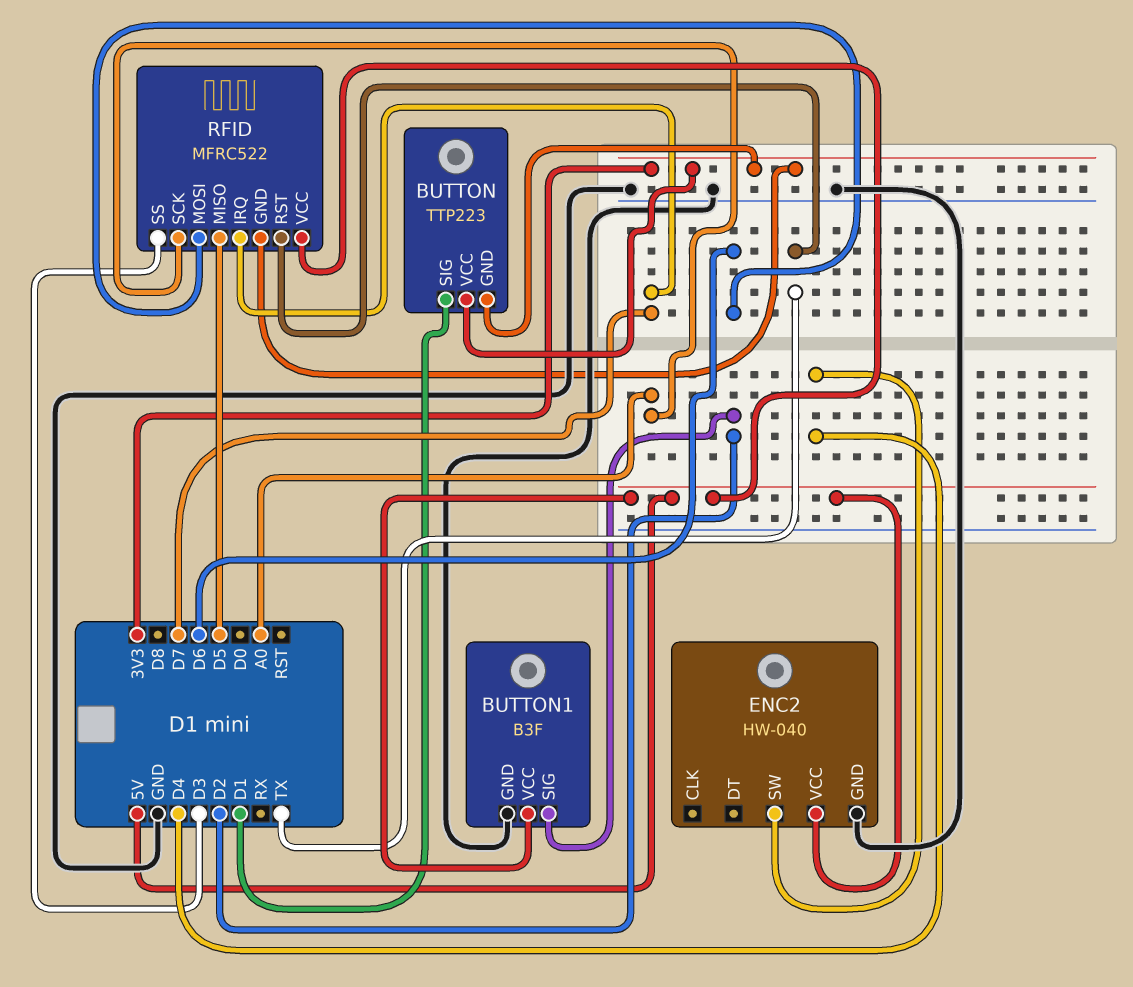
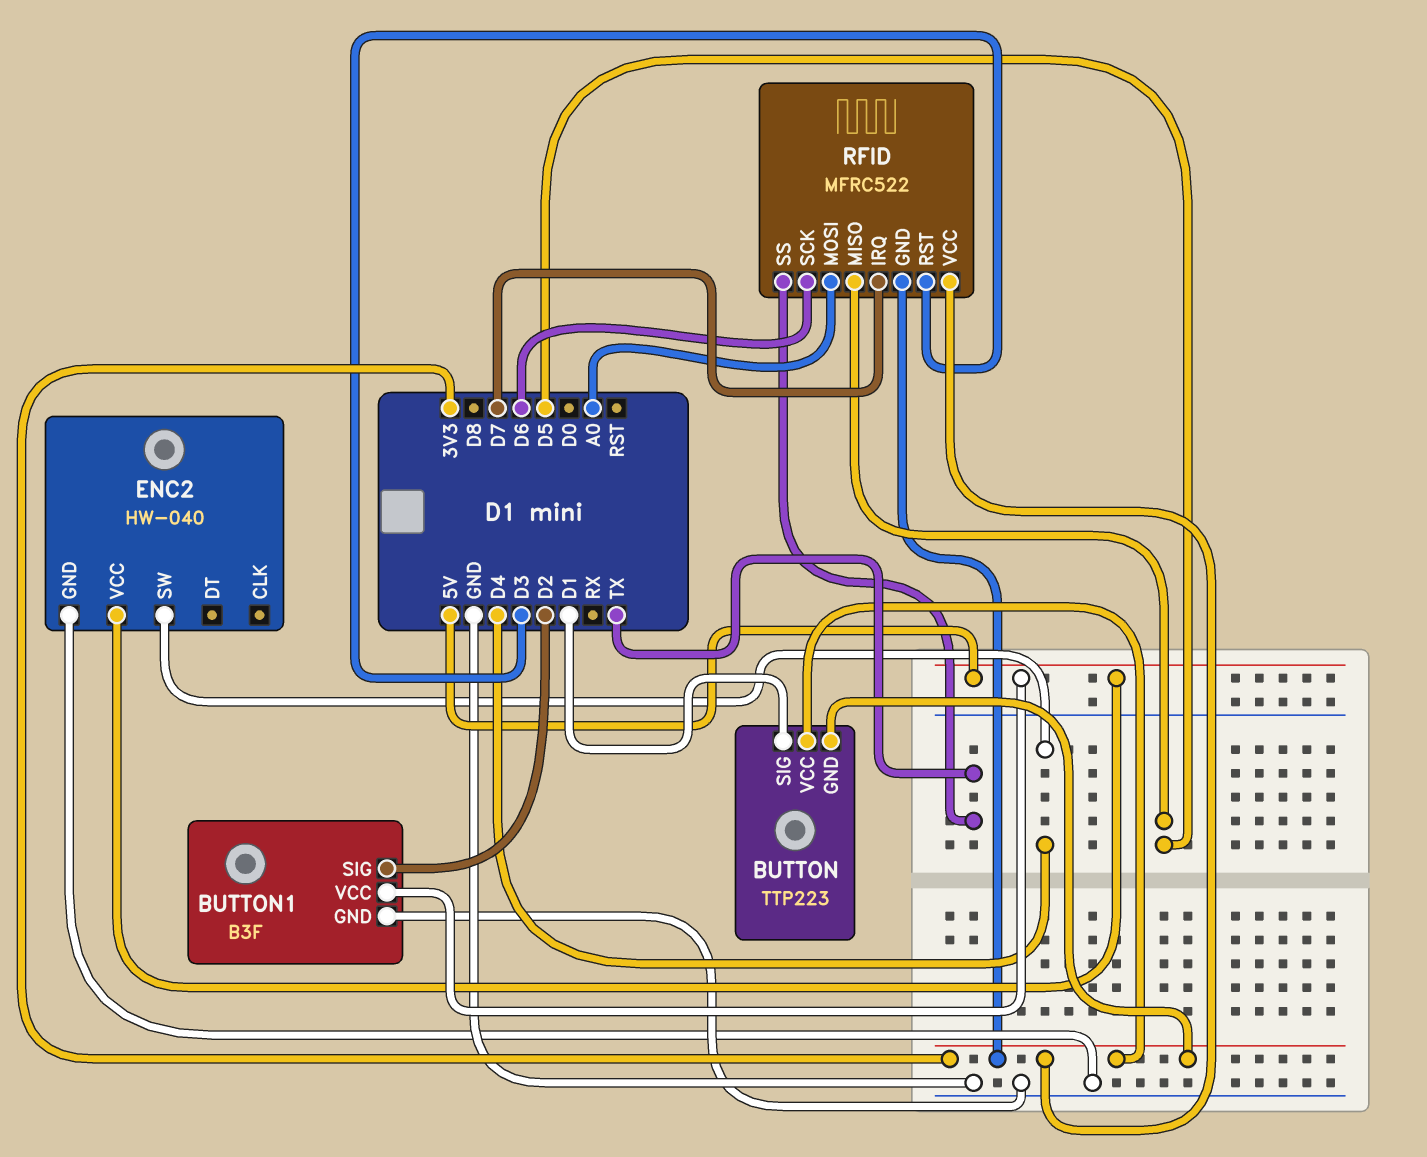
RFID pin MOSI: D6 -> A0
RFID pin RST: TX -> D3
RFID pin SCK: A0 -> D6
RFID pin SS: D3 -> TX
RFID pin VCC: 5V -> 3V3

